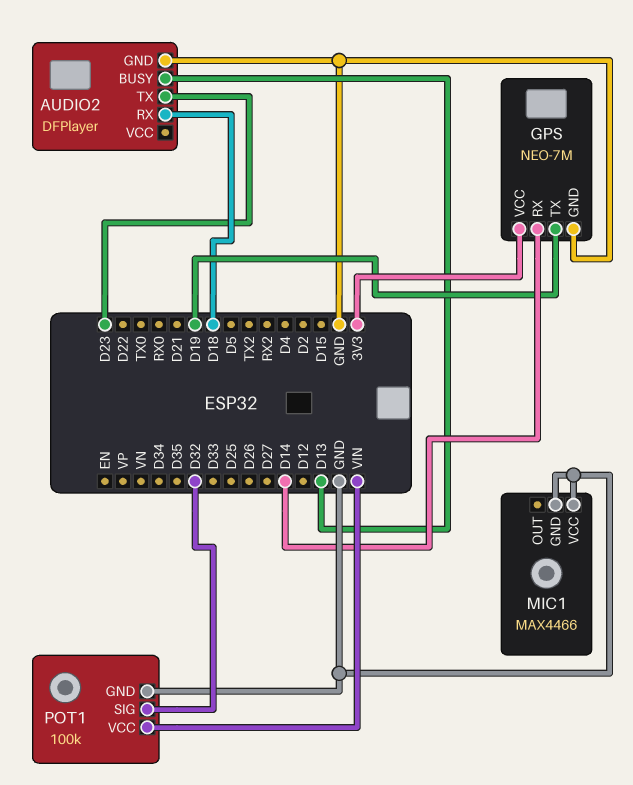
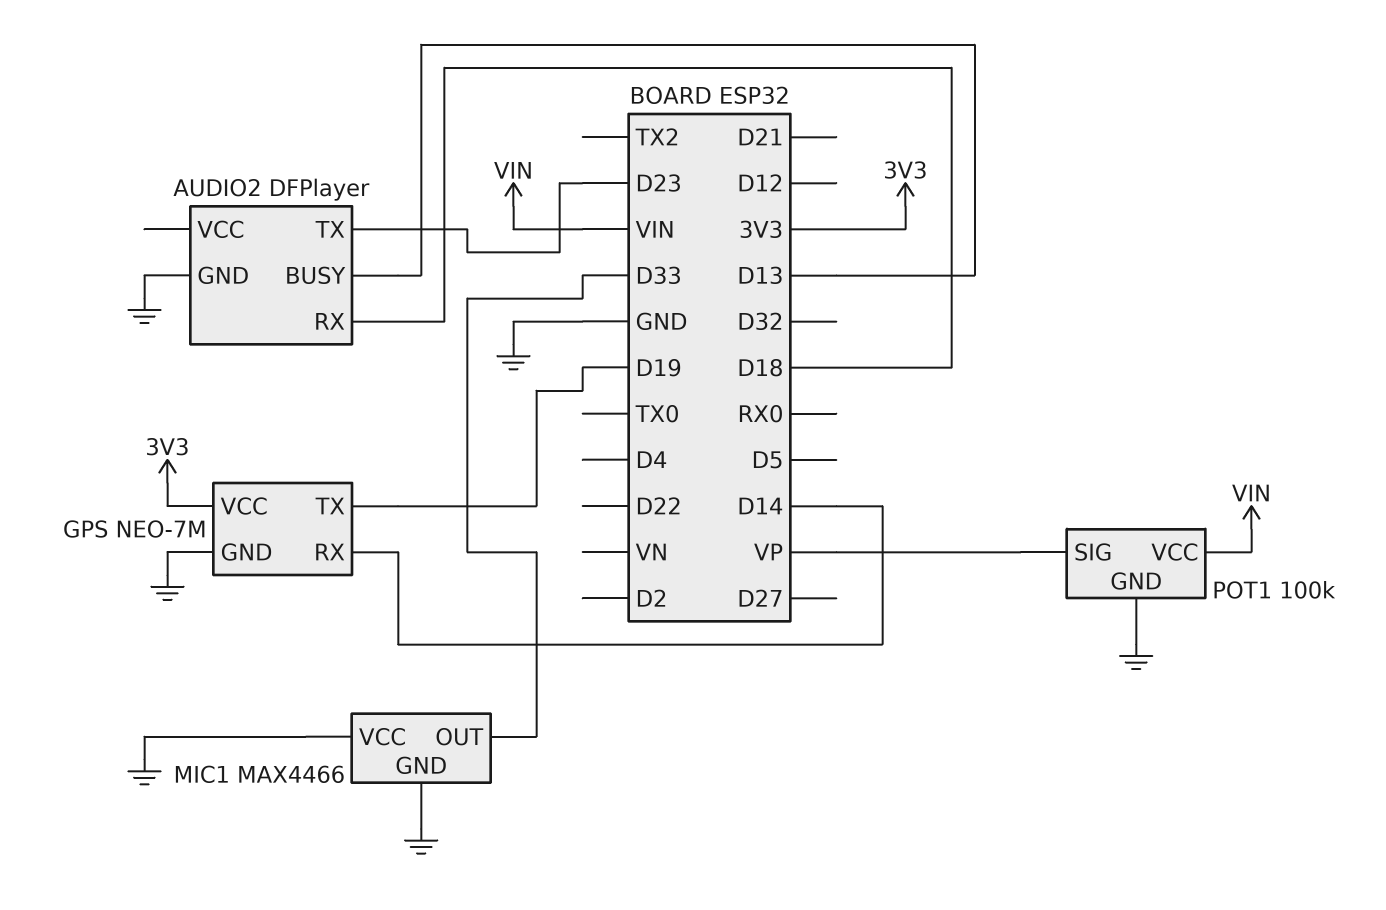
MIC1 pin OUT: none -> D33
POT1 pin SIG: D32 -> VP

